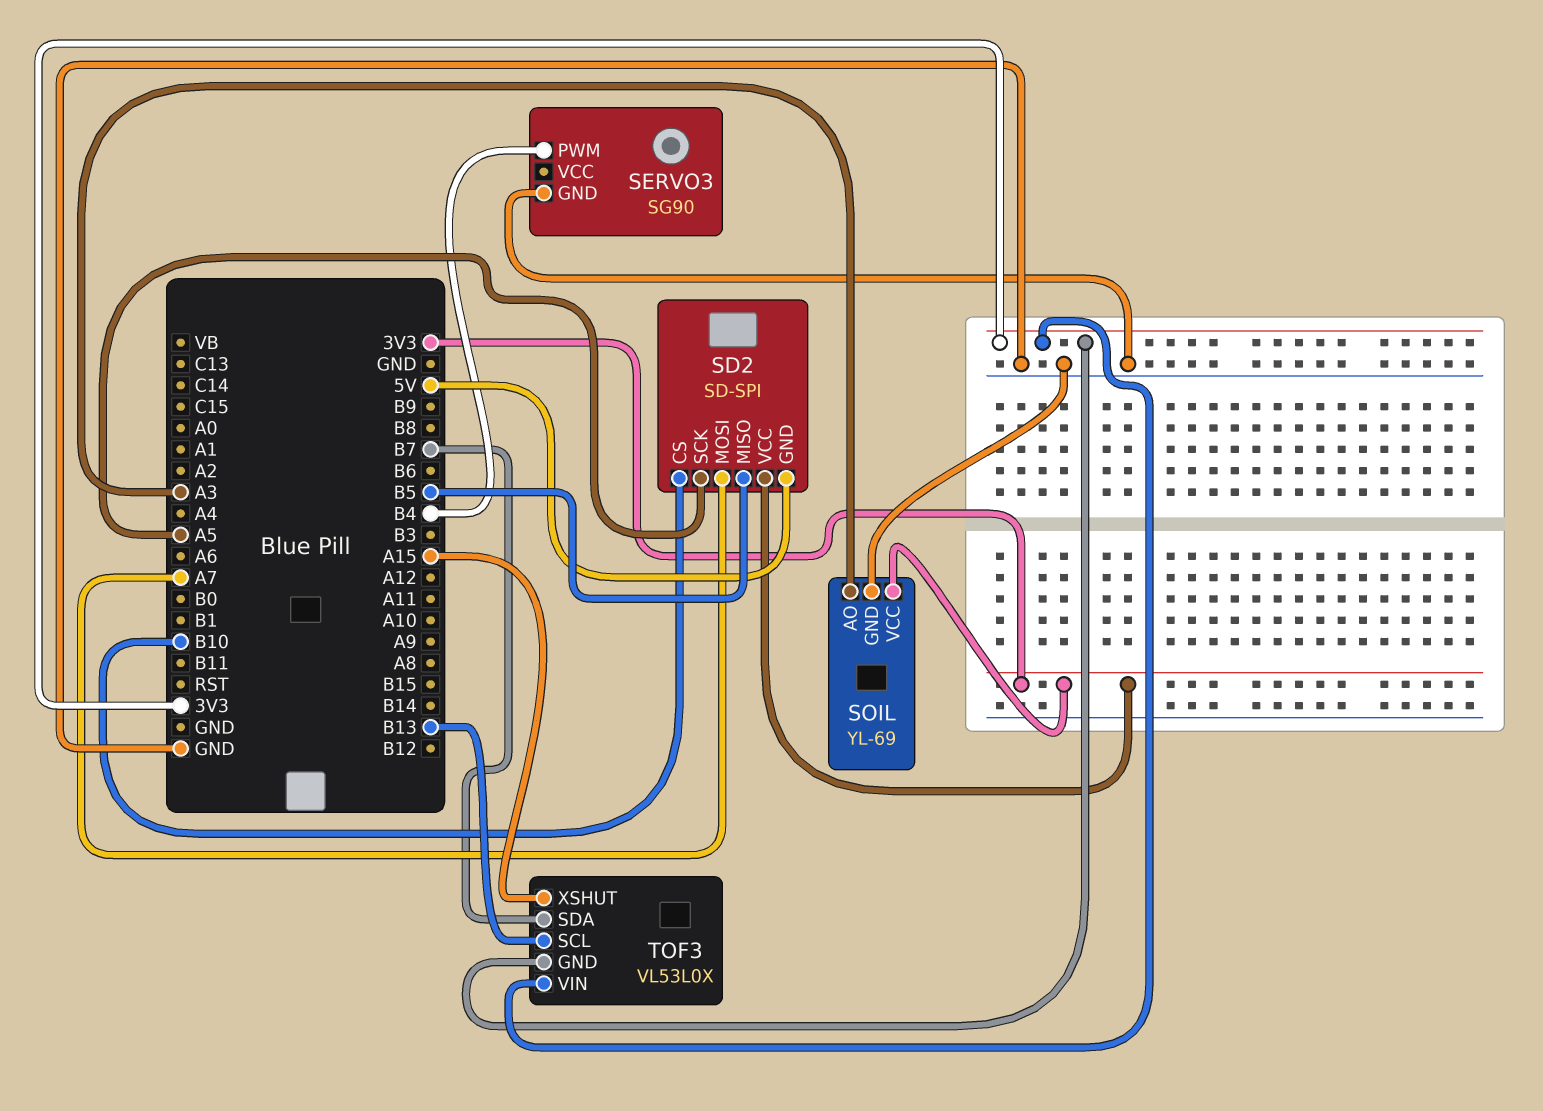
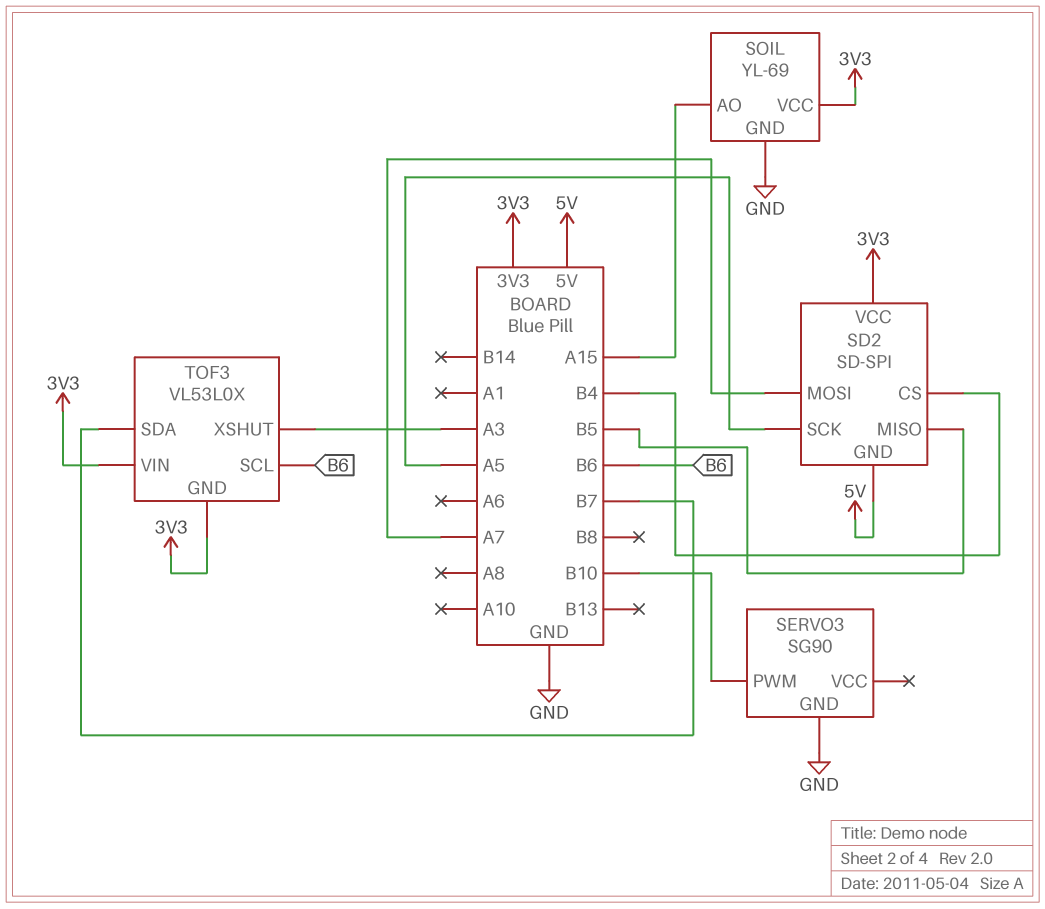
SD2 pin CS: B10 -> B4
SERVO3 pin PWM: B4 -> B10
SOIL pin AO: A3 -> A15
TOF3 pin SCL: B13 -> B6
TOF3 pin XSHUT: A15 -> A3

